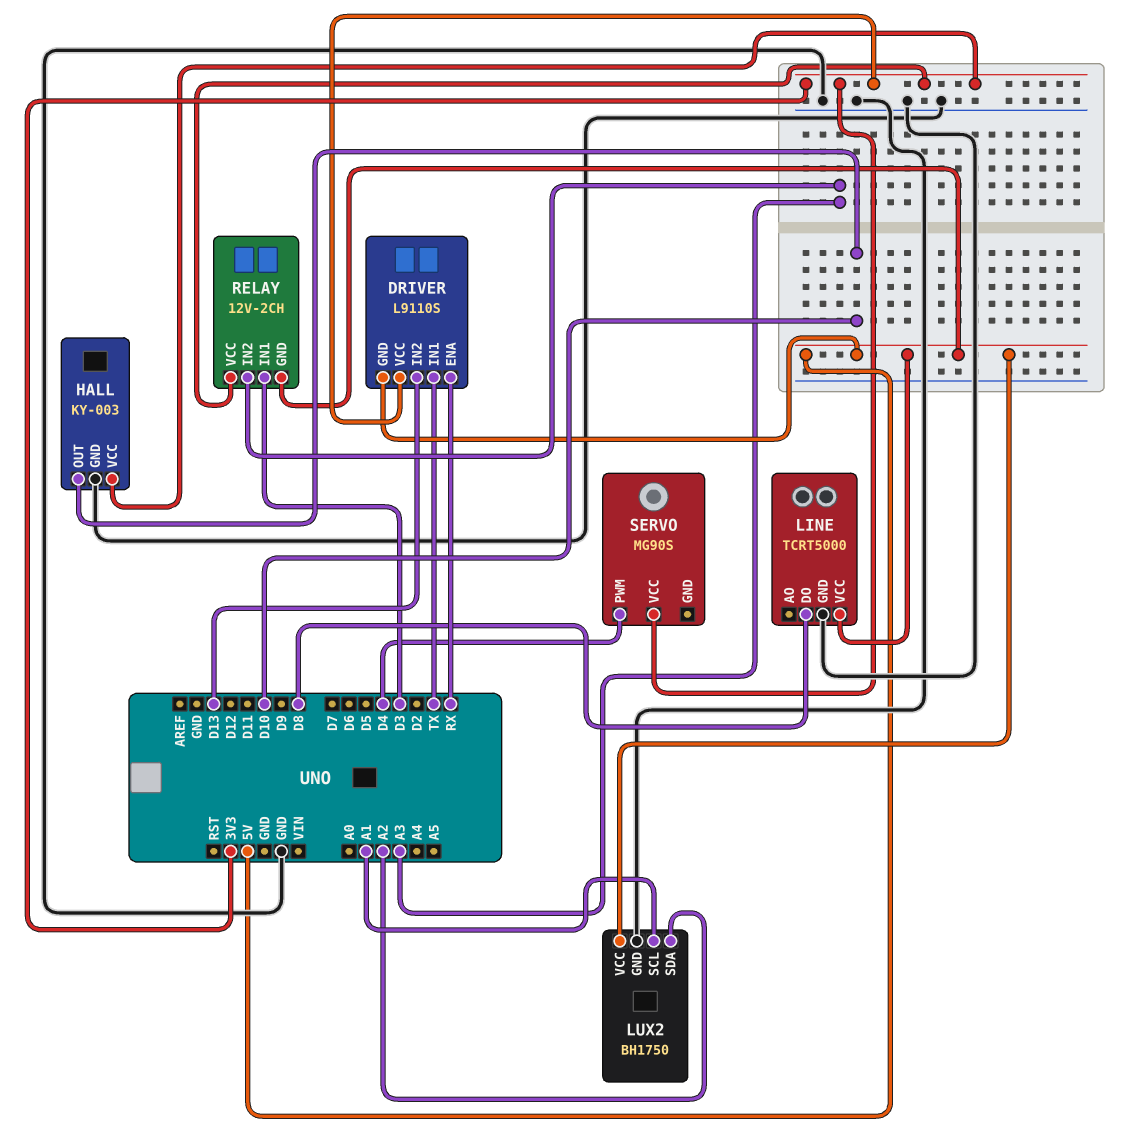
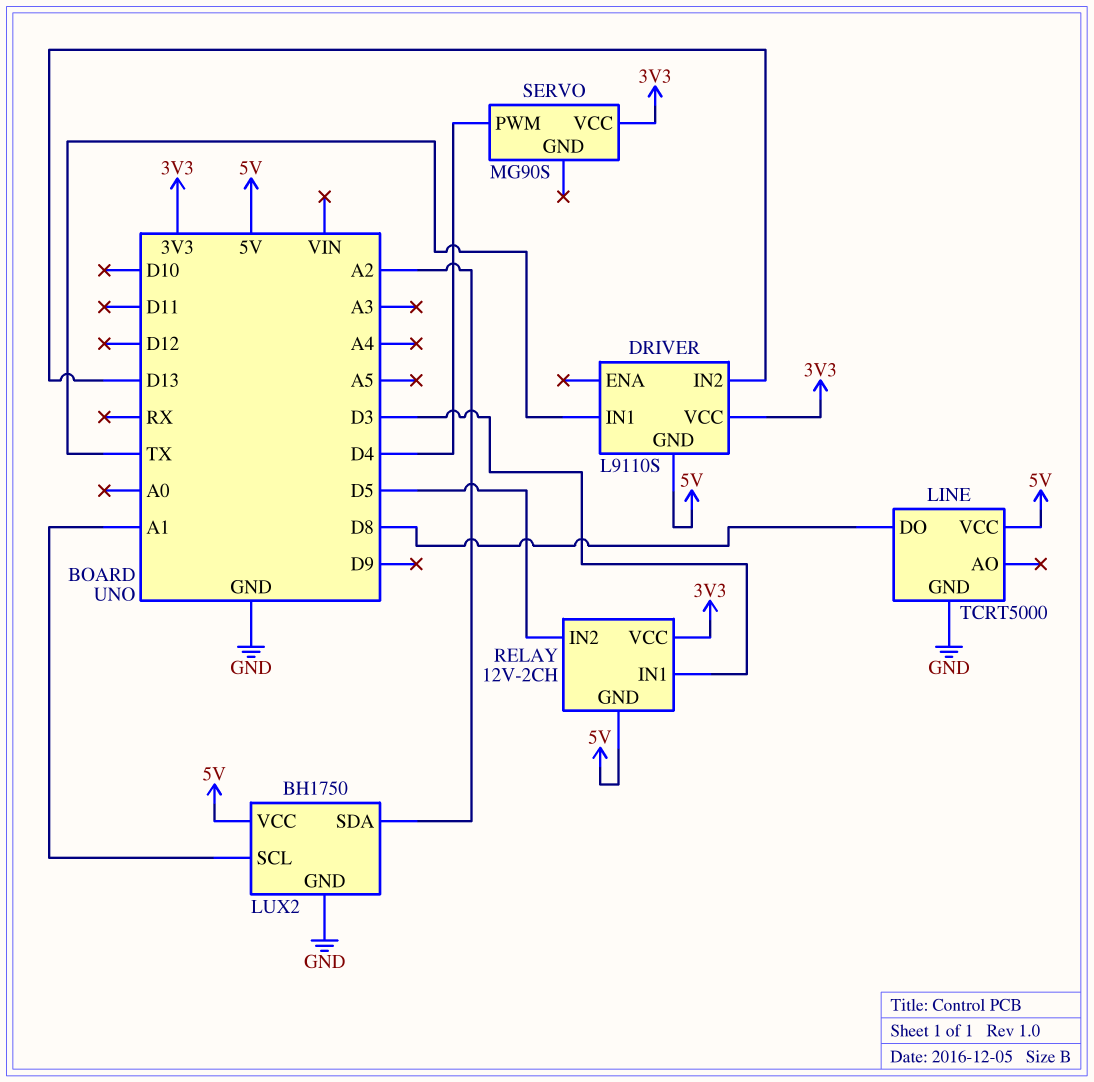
DRIVER pin ENA: RX -> none
HALL: KY-003 -> none
HALL pin GND: GND -> none
HALL pin OUT: D10 -> none
HALL pin VCC: 3V3 -> none
RELAY pin IN2: A3 -> D5

